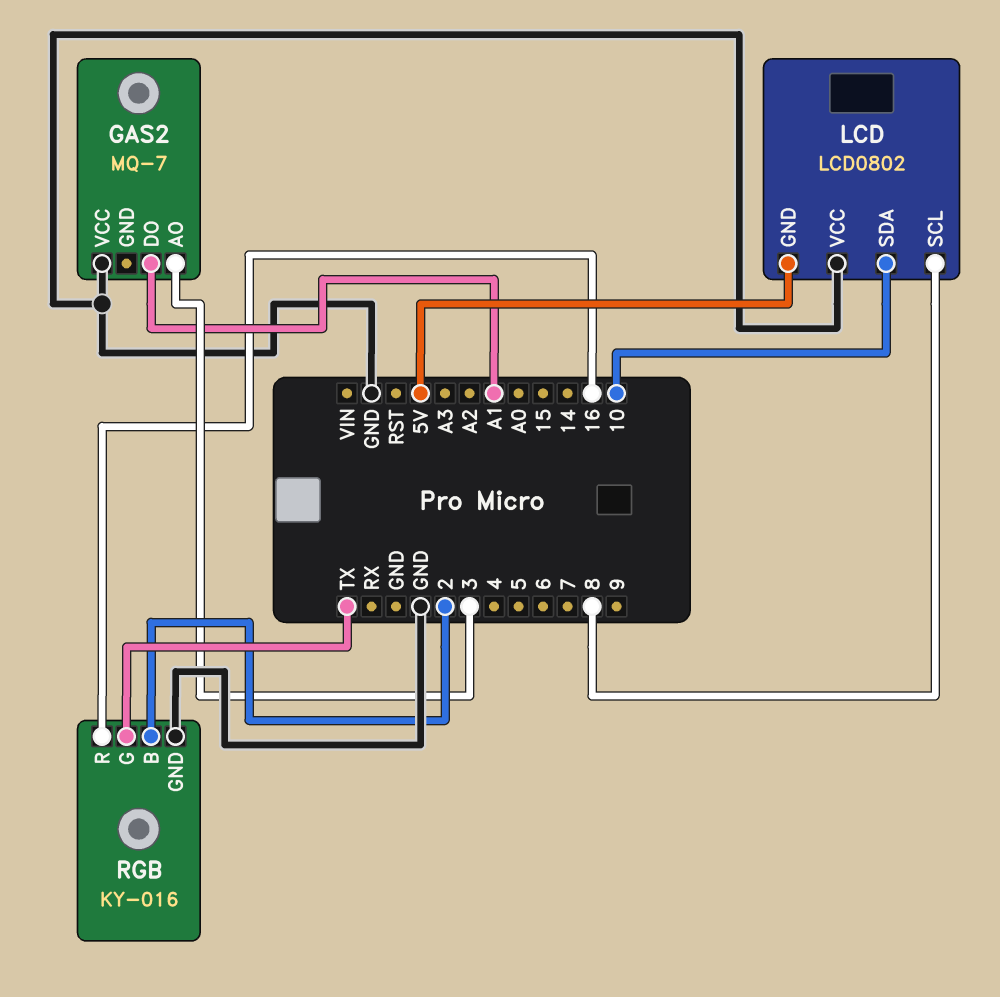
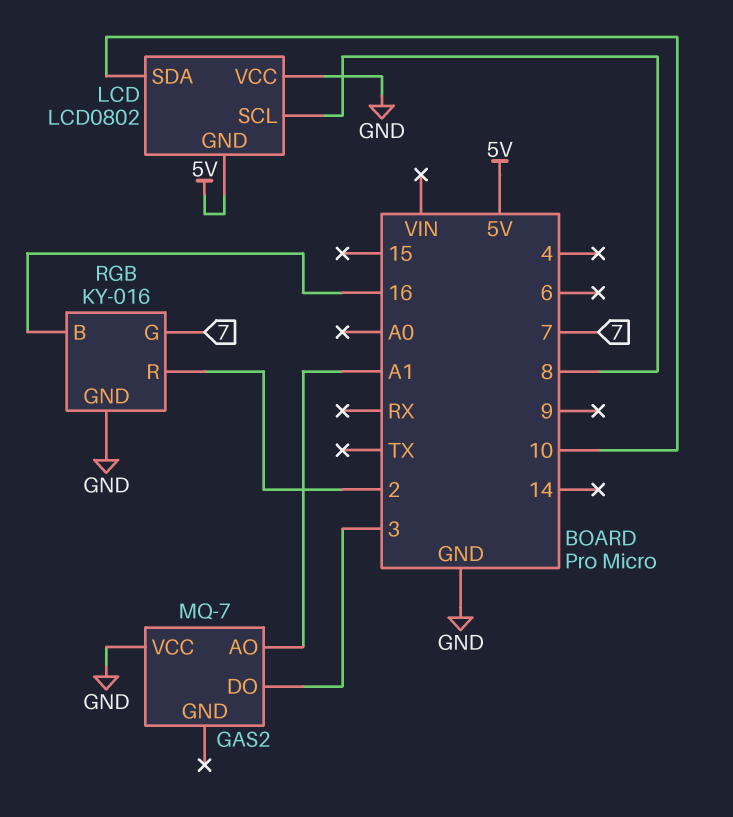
GAS2 pin AO: 3 -> A1
GAS2 pin DO: A1 -> 3
RGB pin B: 2 -> 16
RGB pin G: TX -> 7
RGB pin R: 16 -> 2

